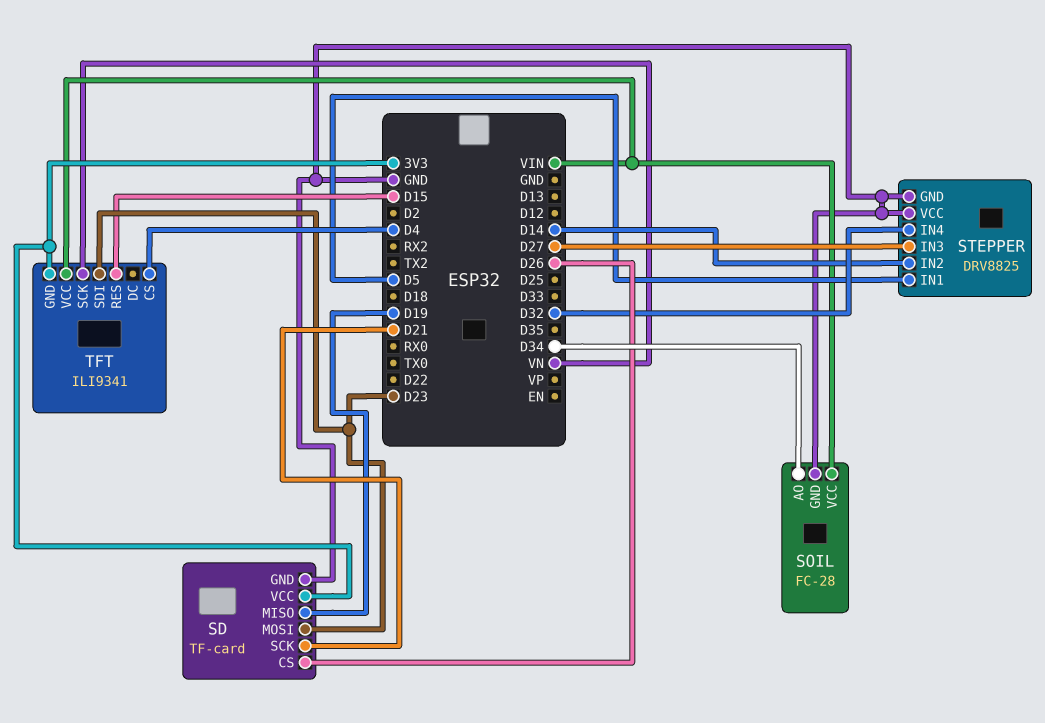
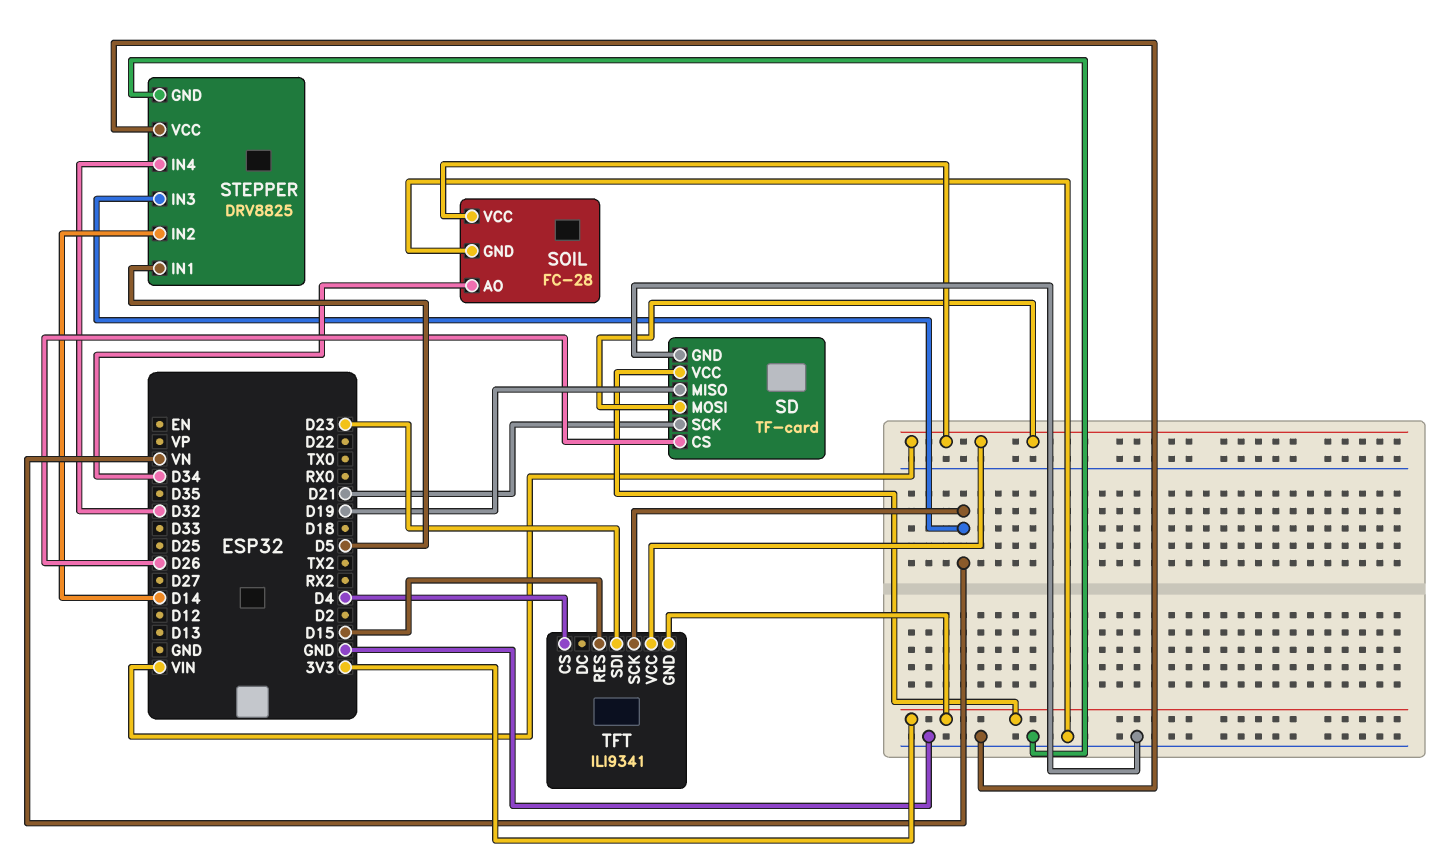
SD pin MOSI: D23 -> VIN
STEPPER pin IN3: D27 -> VN

